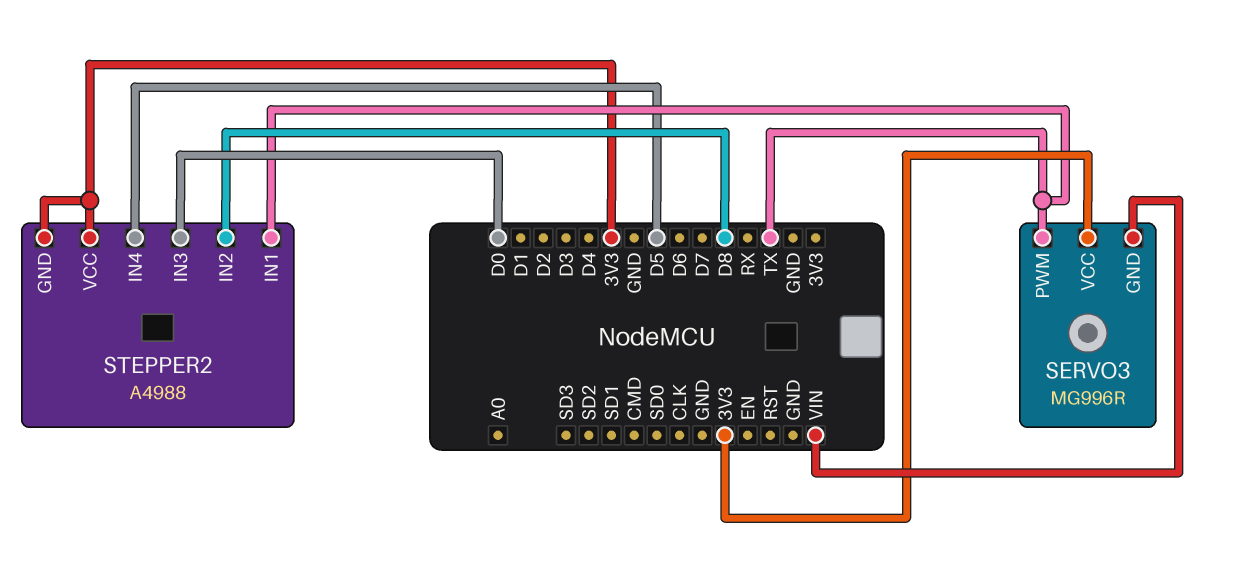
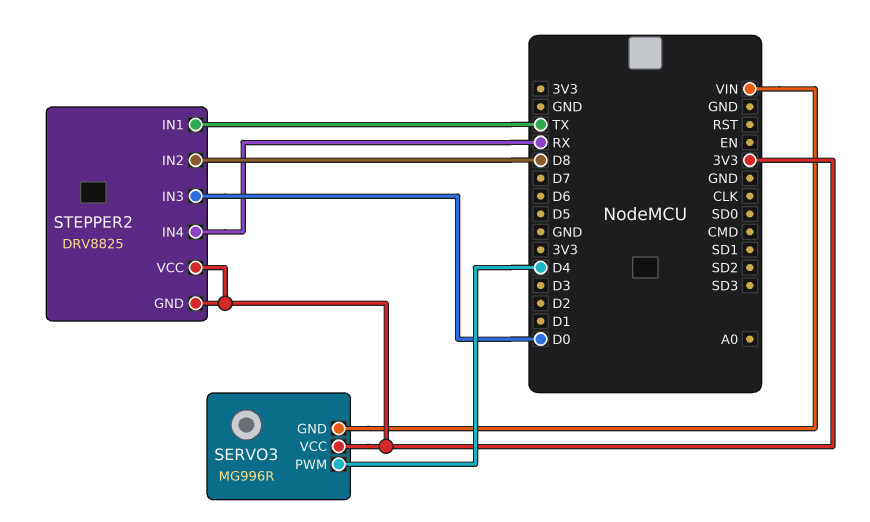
SERVO3 pin PWM: TX -> D4
STEPPER2: A4988 -> DRV8825
STEPPER2 pin IN4: D5 -> RX

